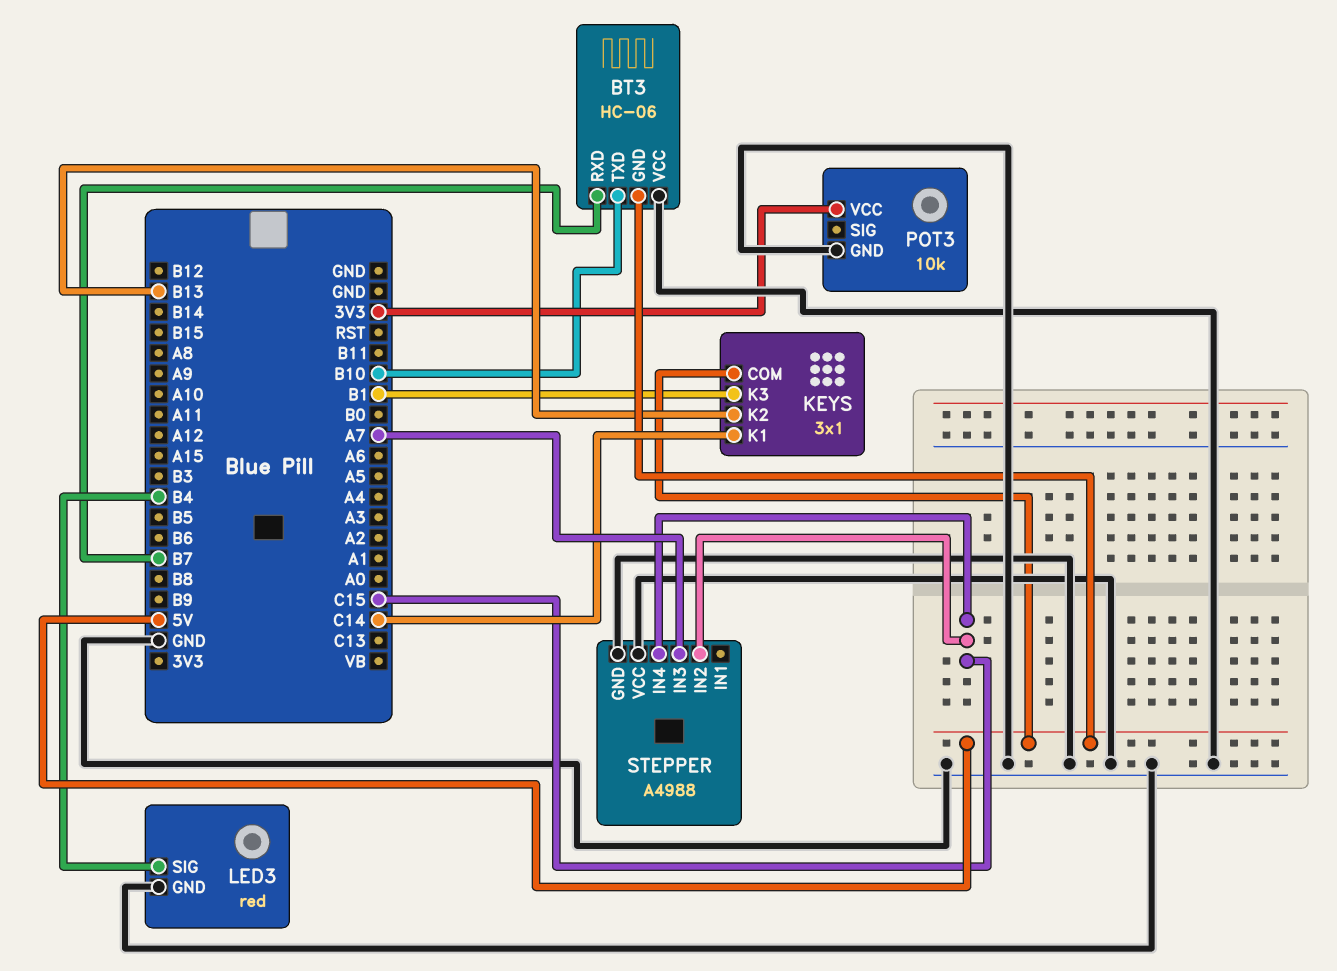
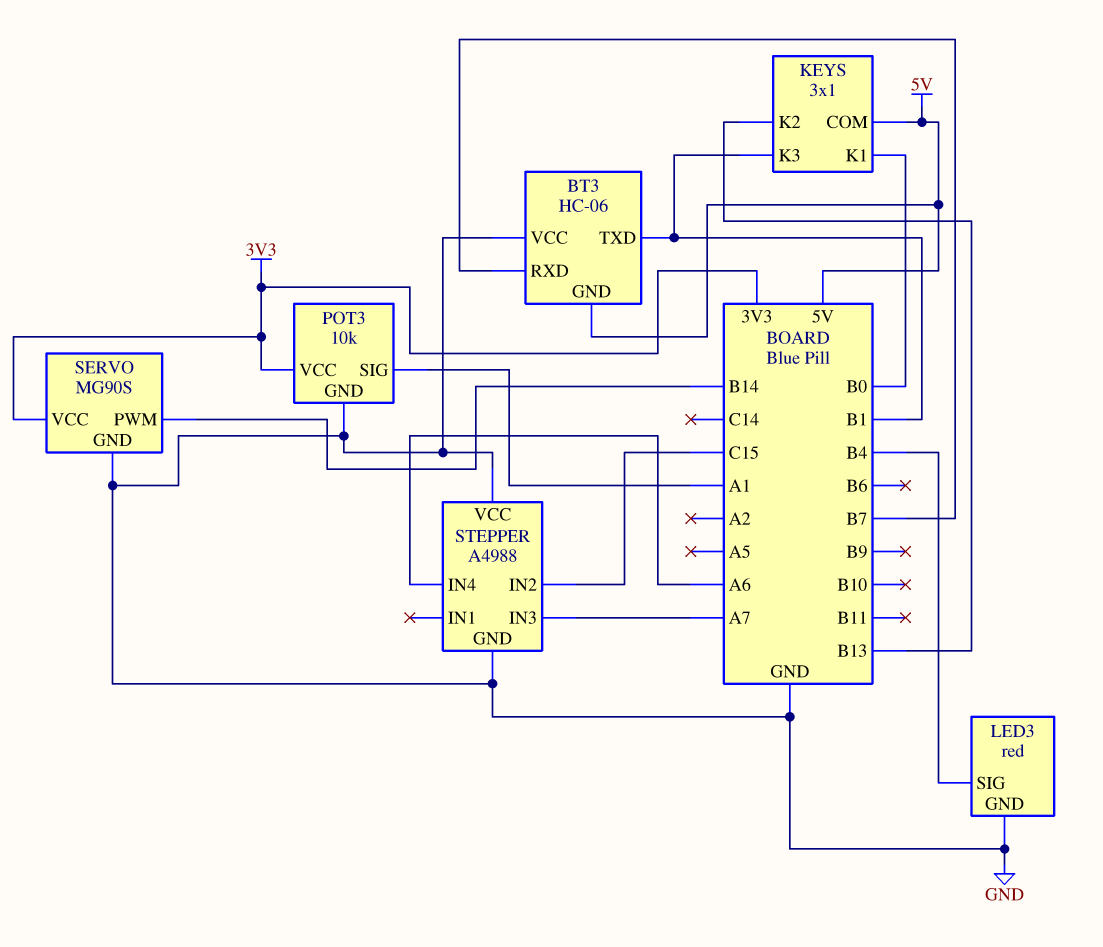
BT3 pin TXD: B10 -> B1
KEYS pin K1: C14 -> B0
POT3 pin SIG: none -> A1
SERVO: none -> MG90S
SERVO pin GND: none -> GND
SERVO pin PWM: none -> B14
SERVO pin VCC: none -> 3V3
STEPPER pin IN4: C15 -> A6

